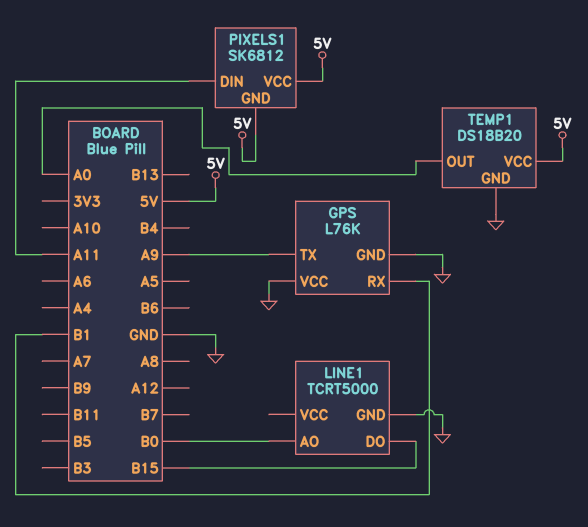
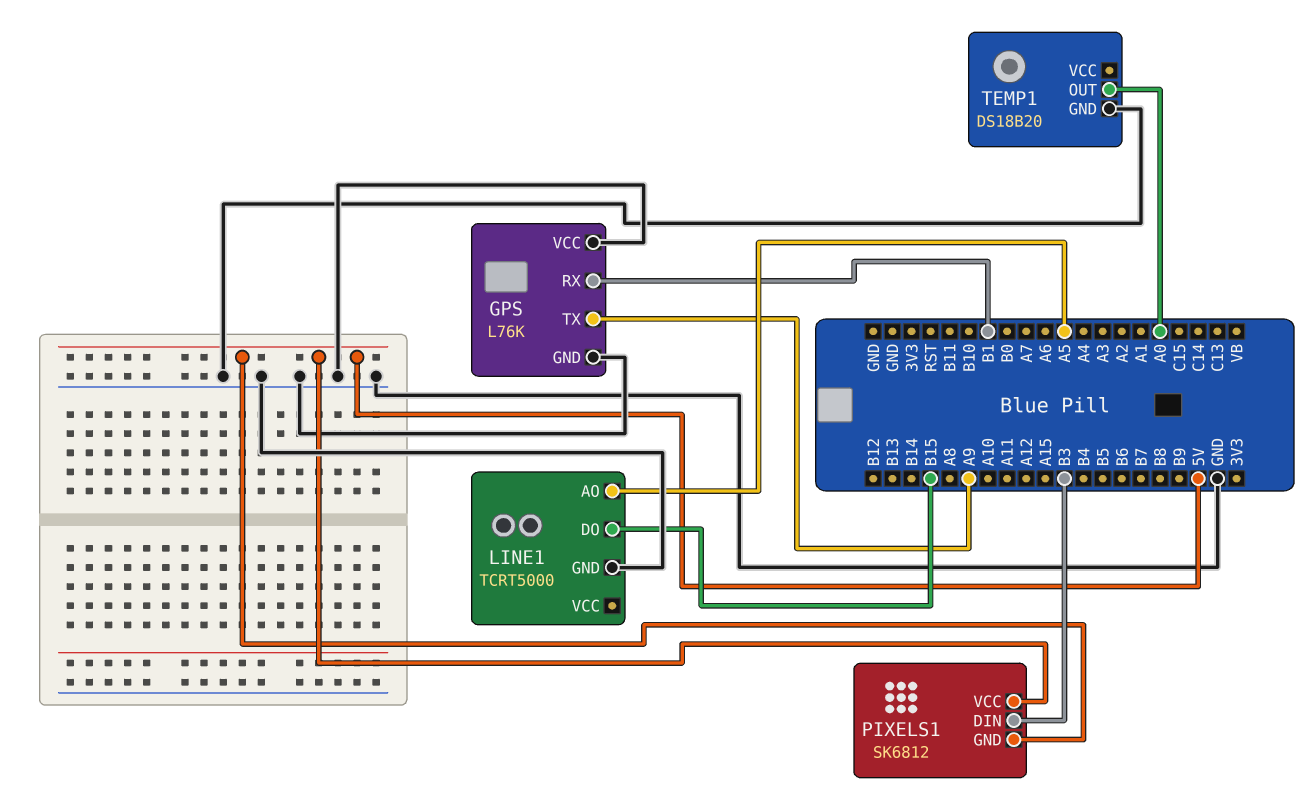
LINE1 pin AO: B0 -> A5
PIXELS1 pin DIN: A11 -> B3
TEMP1 pin VCC: 5V -> none

